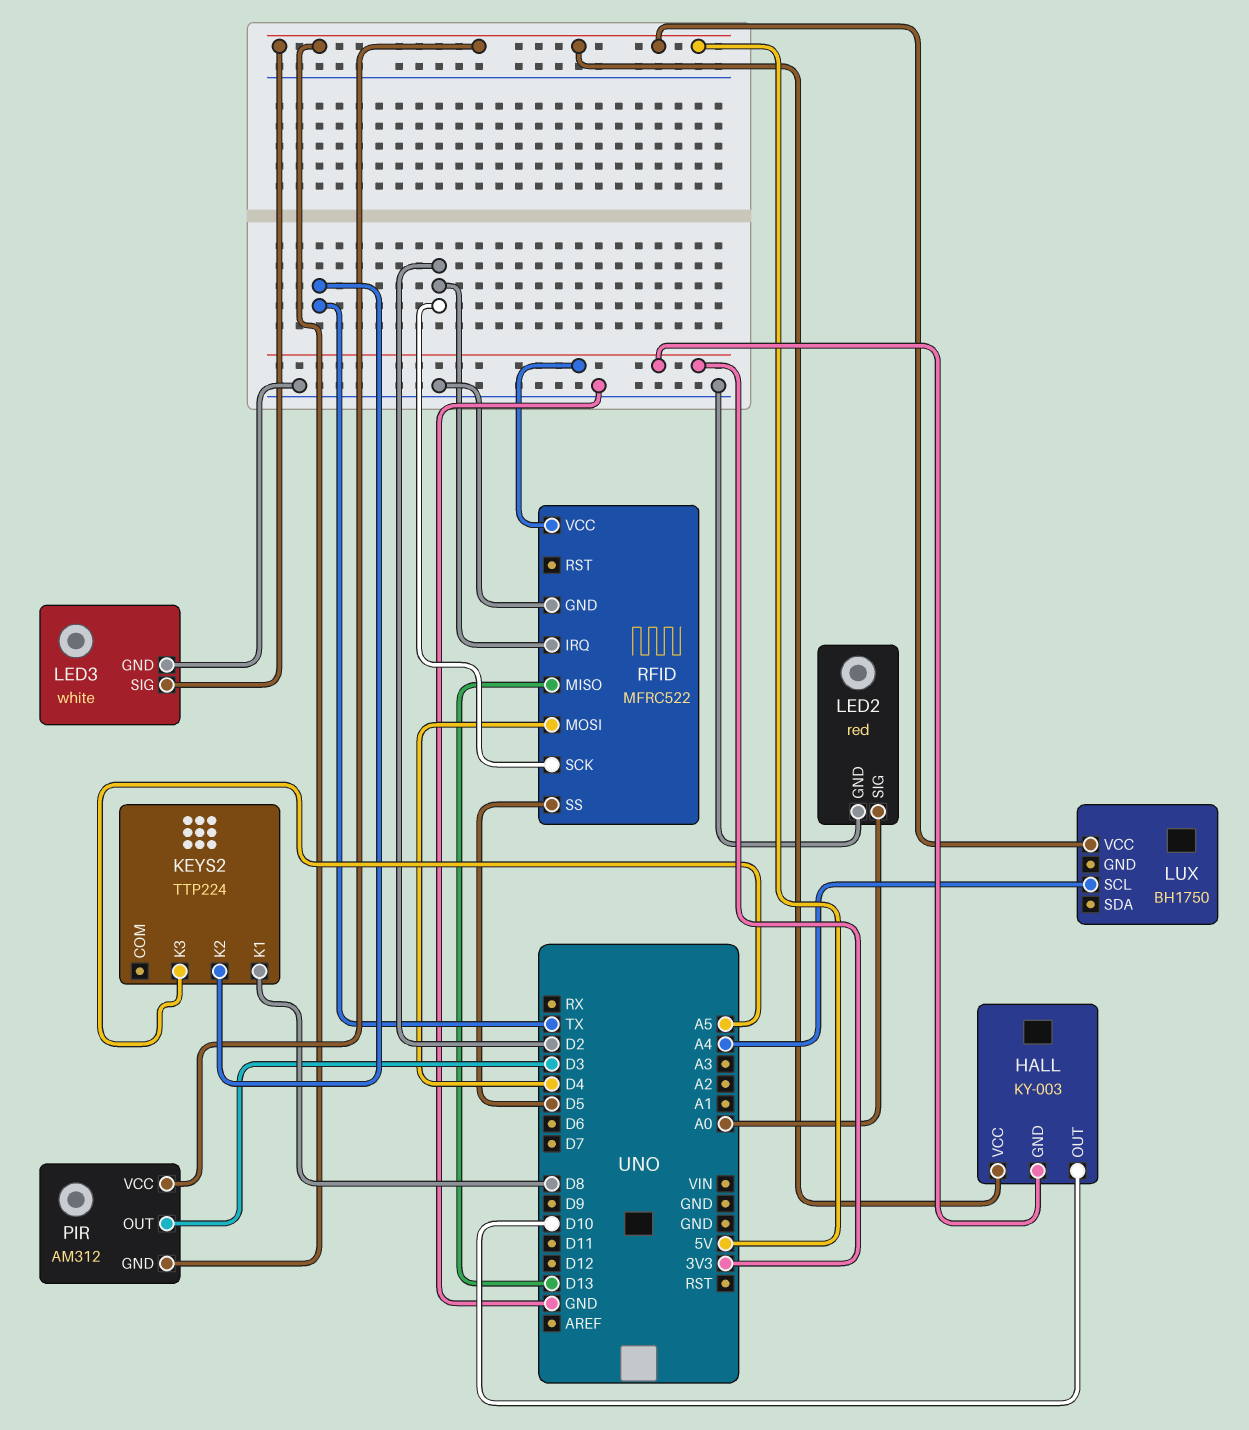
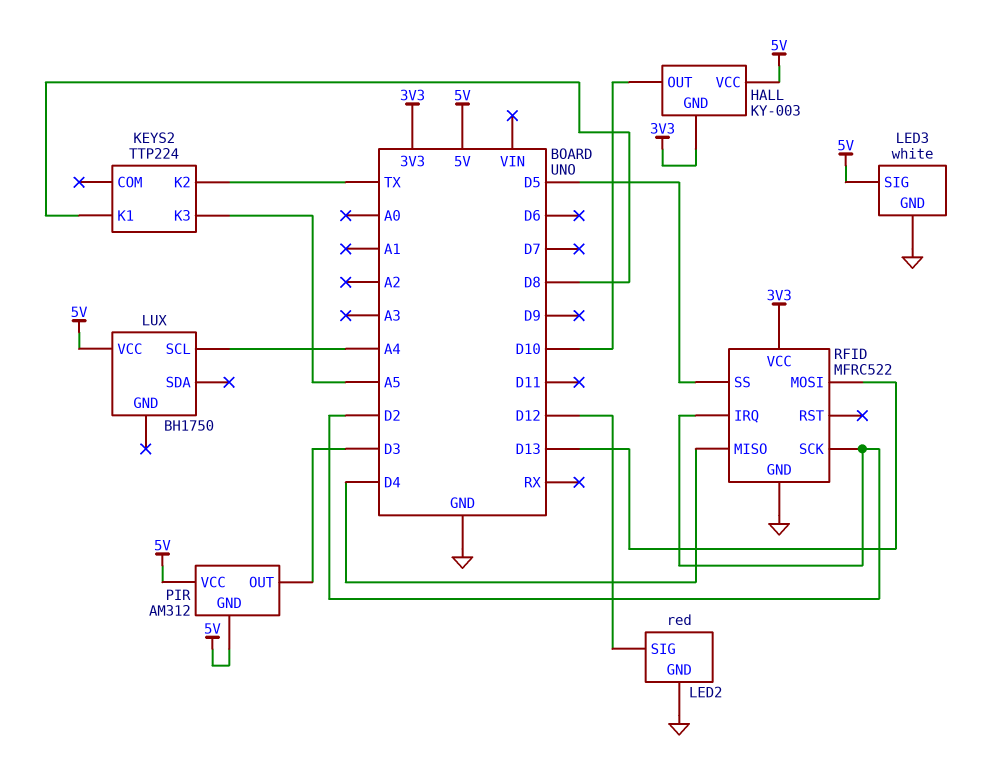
LED2 pin SIG: A0 -> D12
RFID pin MISO: D13 -> D4
RFID pin MOSI: D4 -> D13

